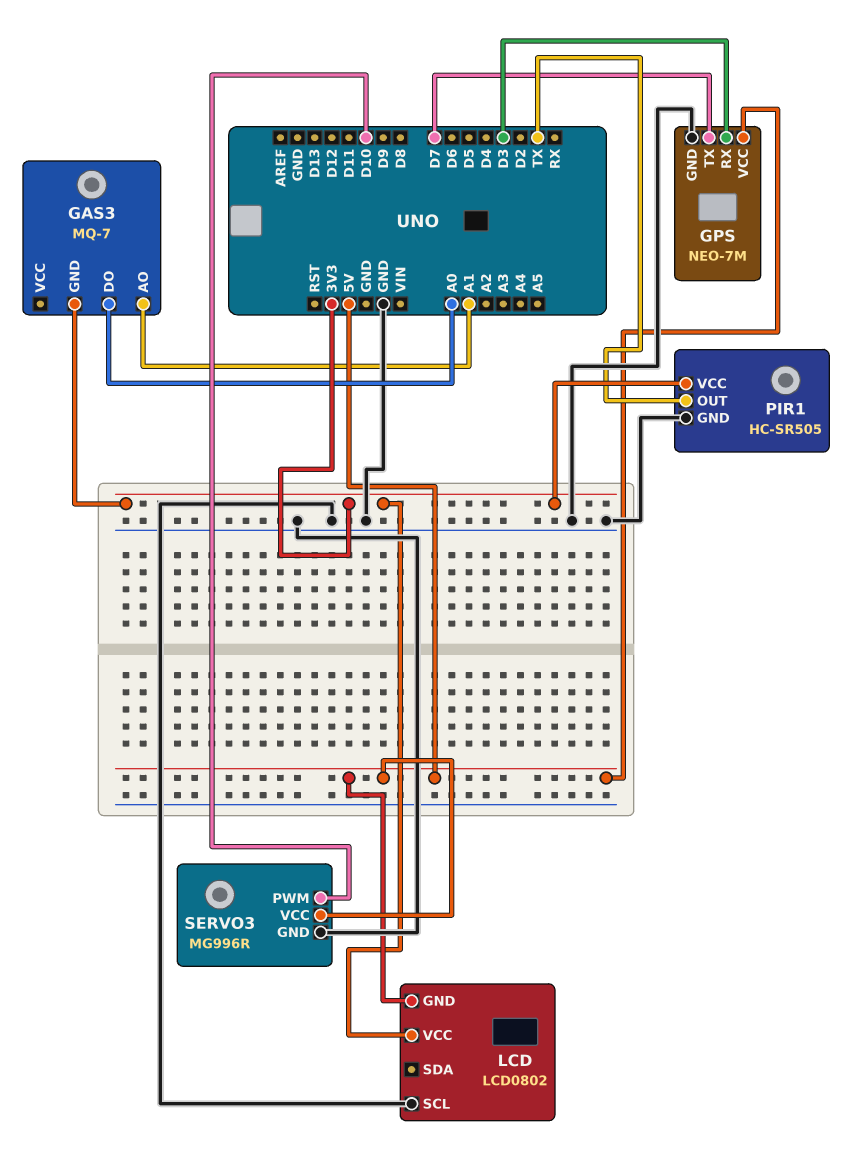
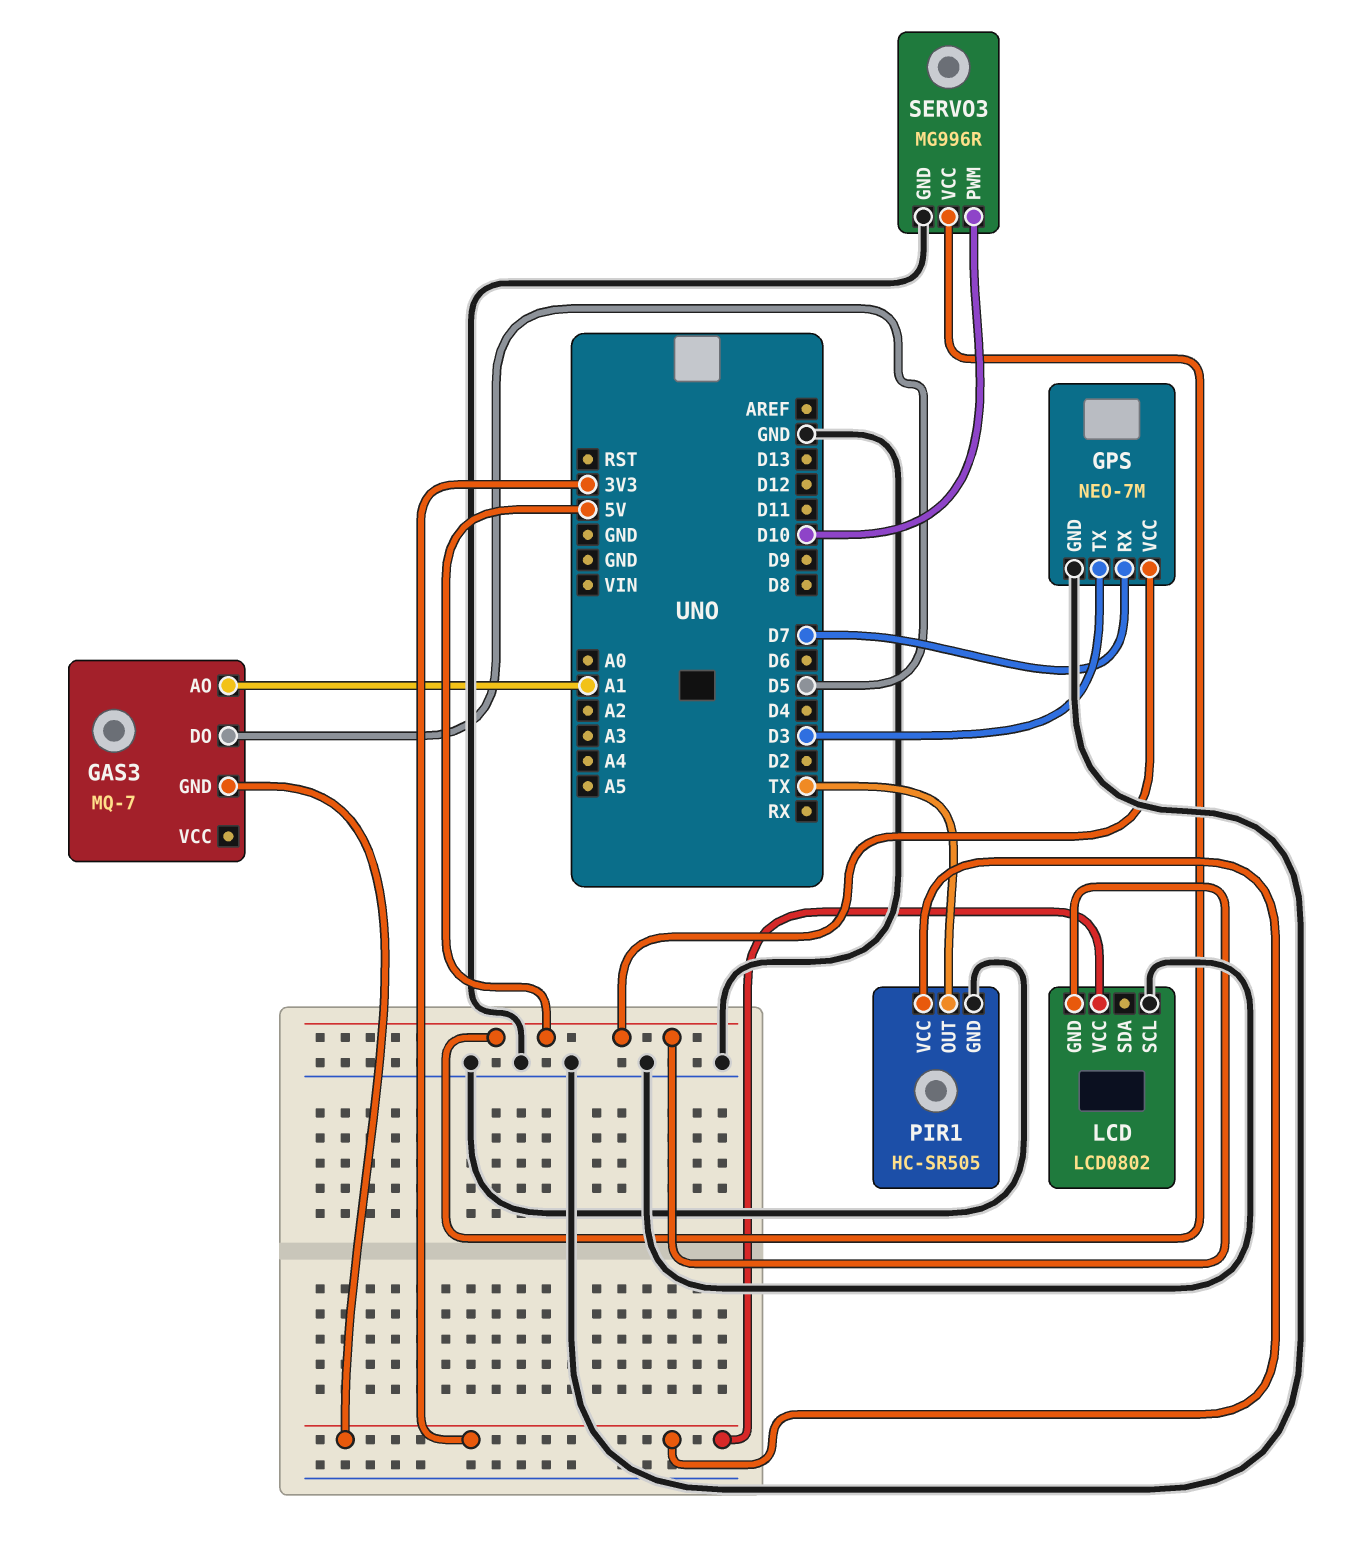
GAS3 pin DO: A0 -> D5
GPS pin RX: D3 -> D7
GPS pin TX: D7 -> D3

